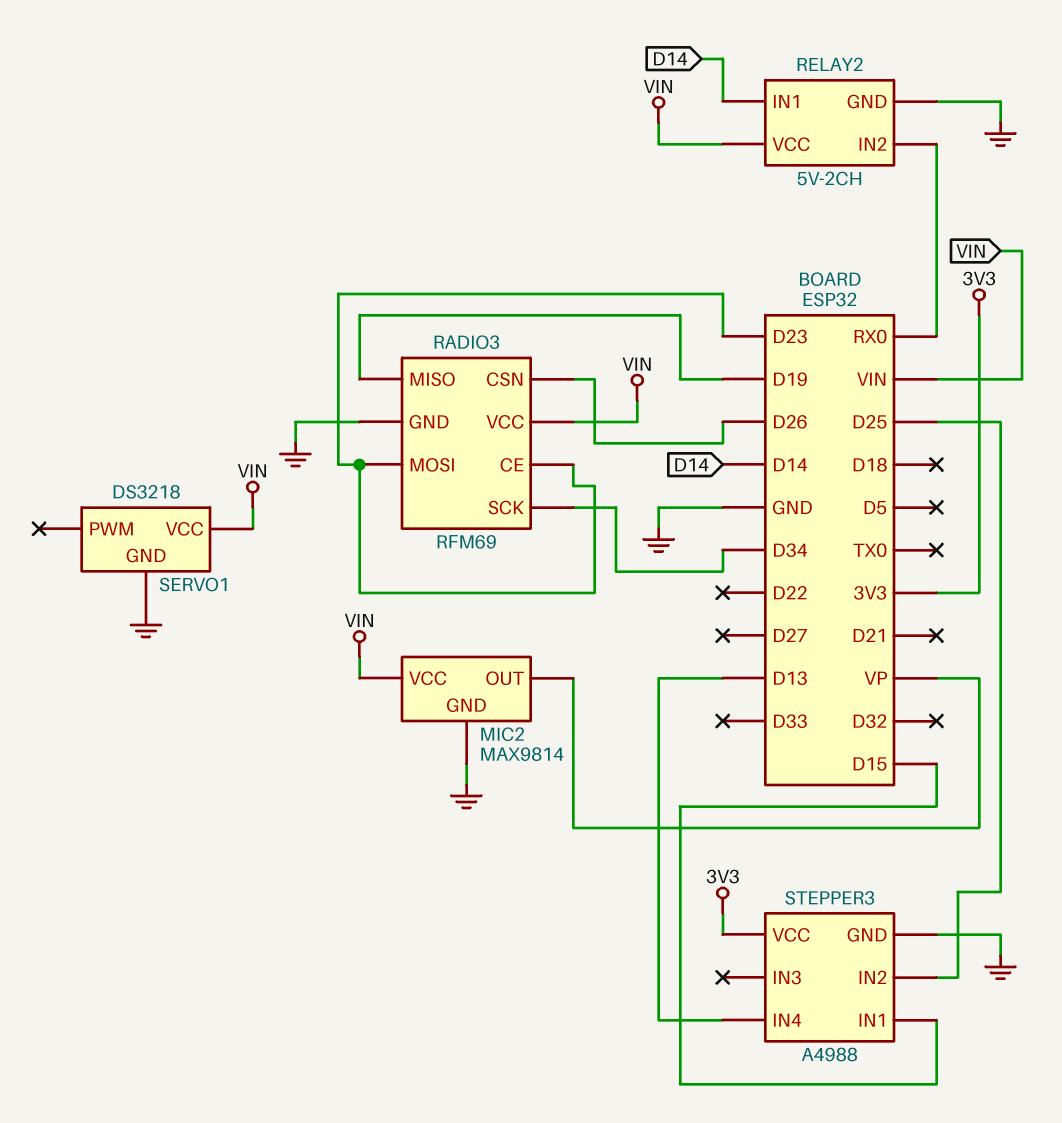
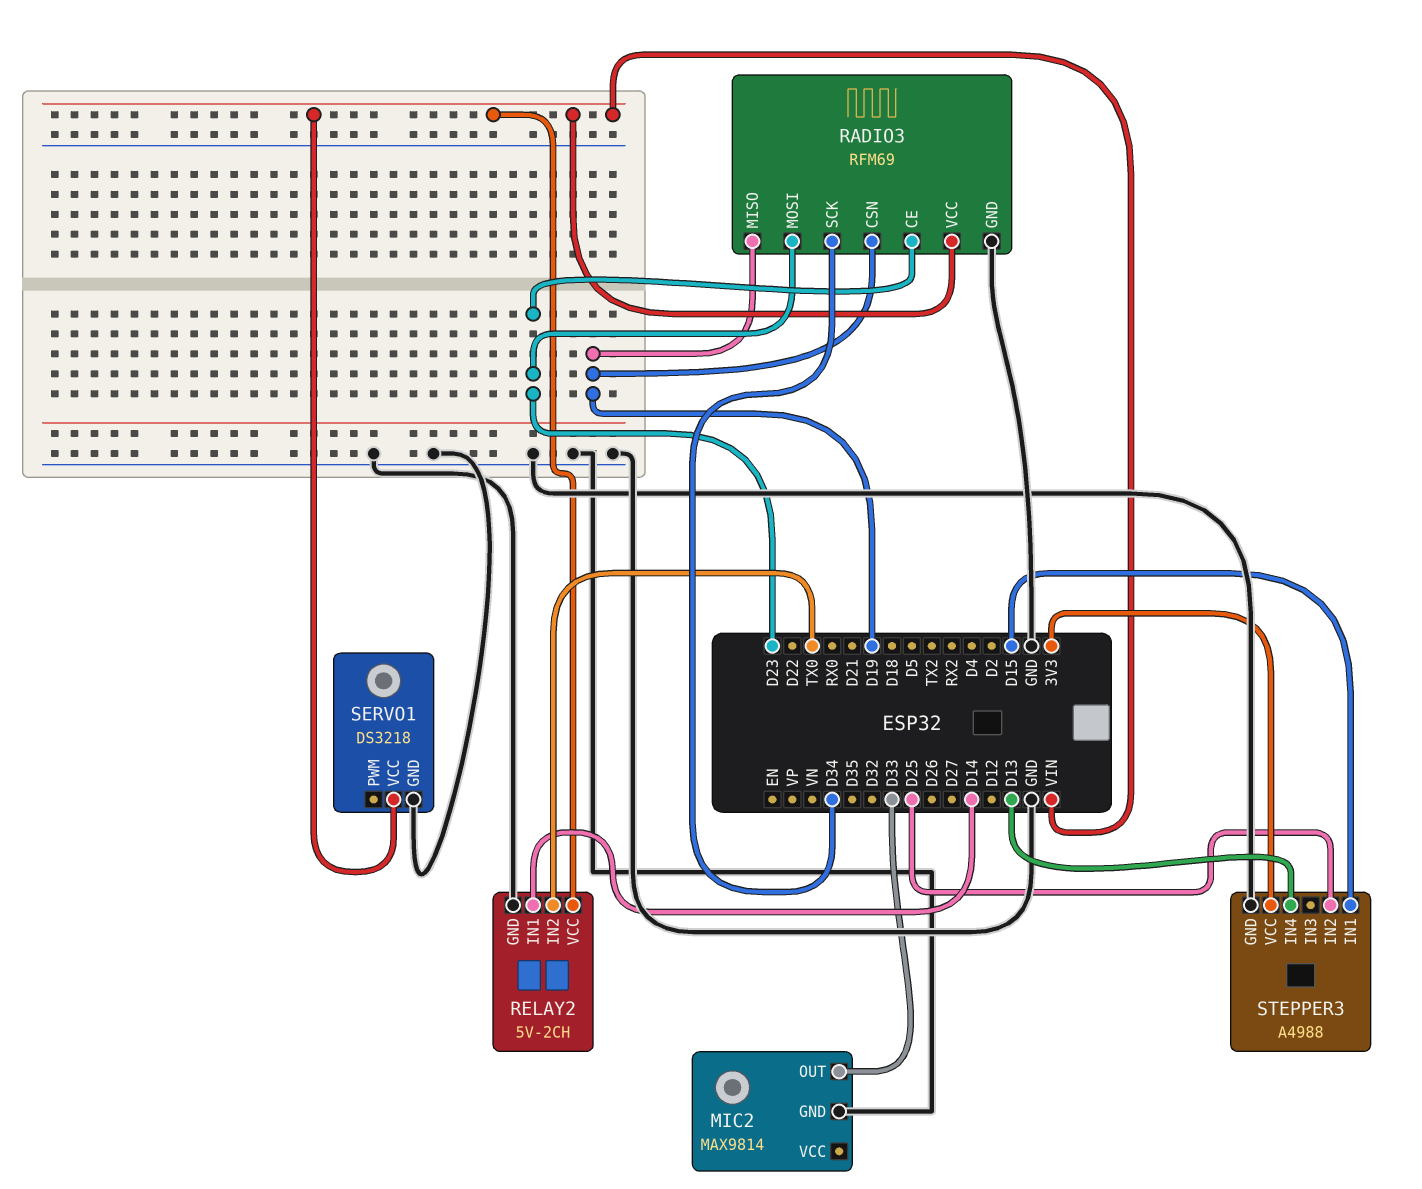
MIC2 pin OUT: VP -> D33
MIC2 pin VCC: VIN -> none
RADIO3 pin CSN: D26 -> D19
RELAY2 pin IN2: RX0 -> TX0

